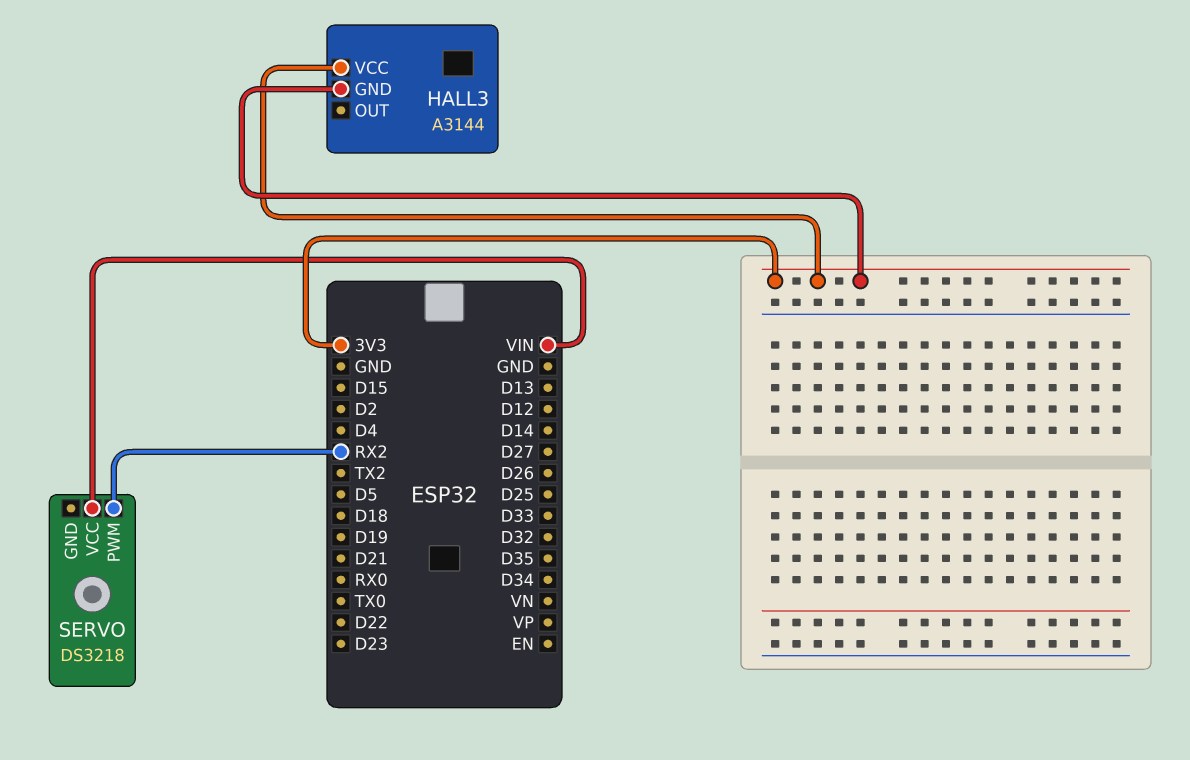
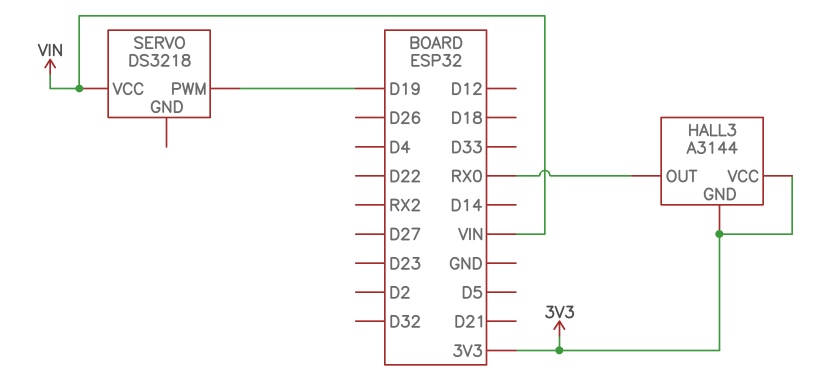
HALL3 pin OUT: none -> RX0
SERVO pin PWM: RX2 -> D19

